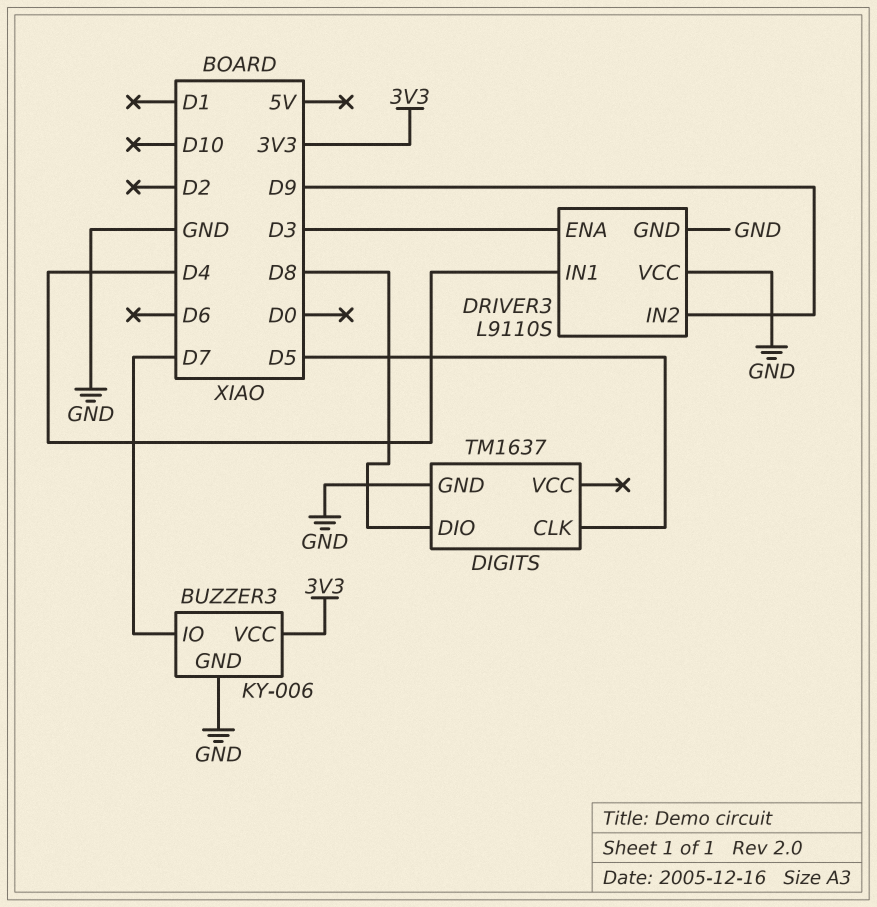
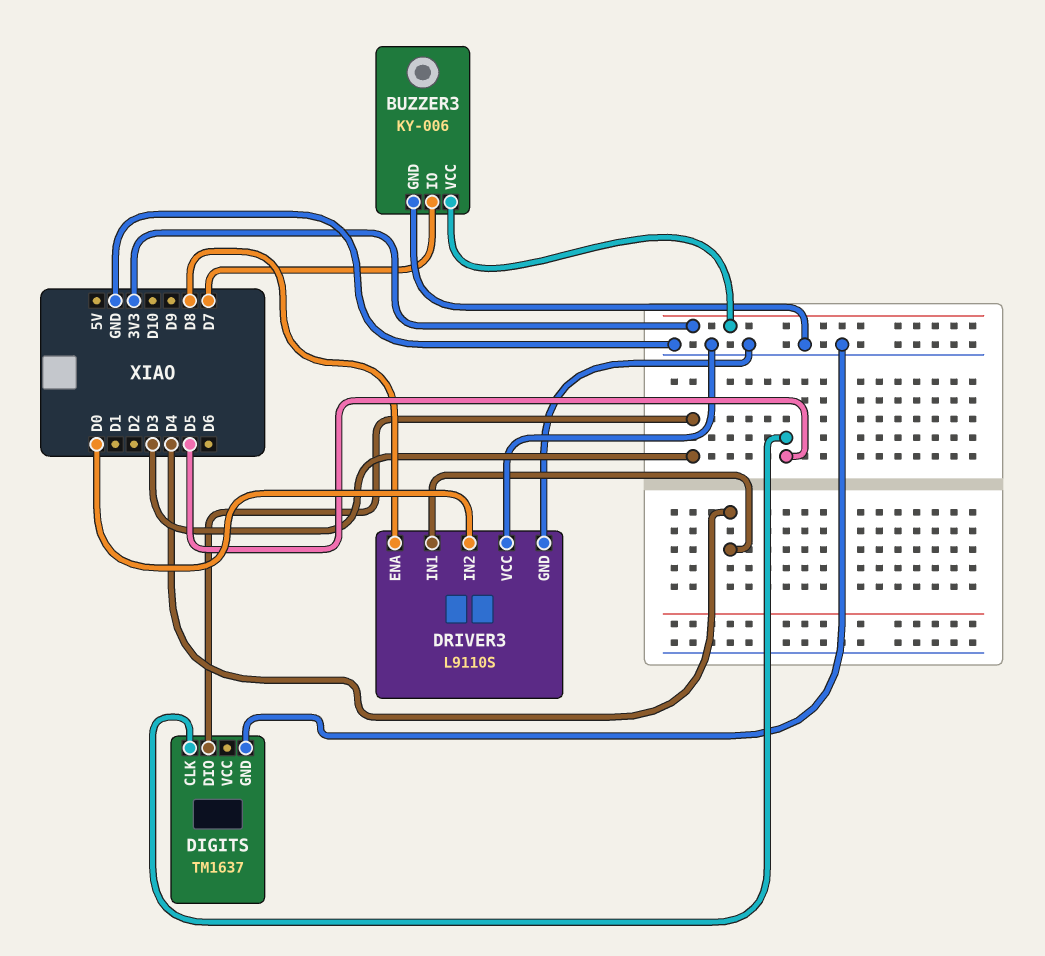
DIGITS pin DIO: D8 -> D3
DRIVER3 pin ENA: D3 -> D8
DRIVER3 pin IN2: D9 -> D0

